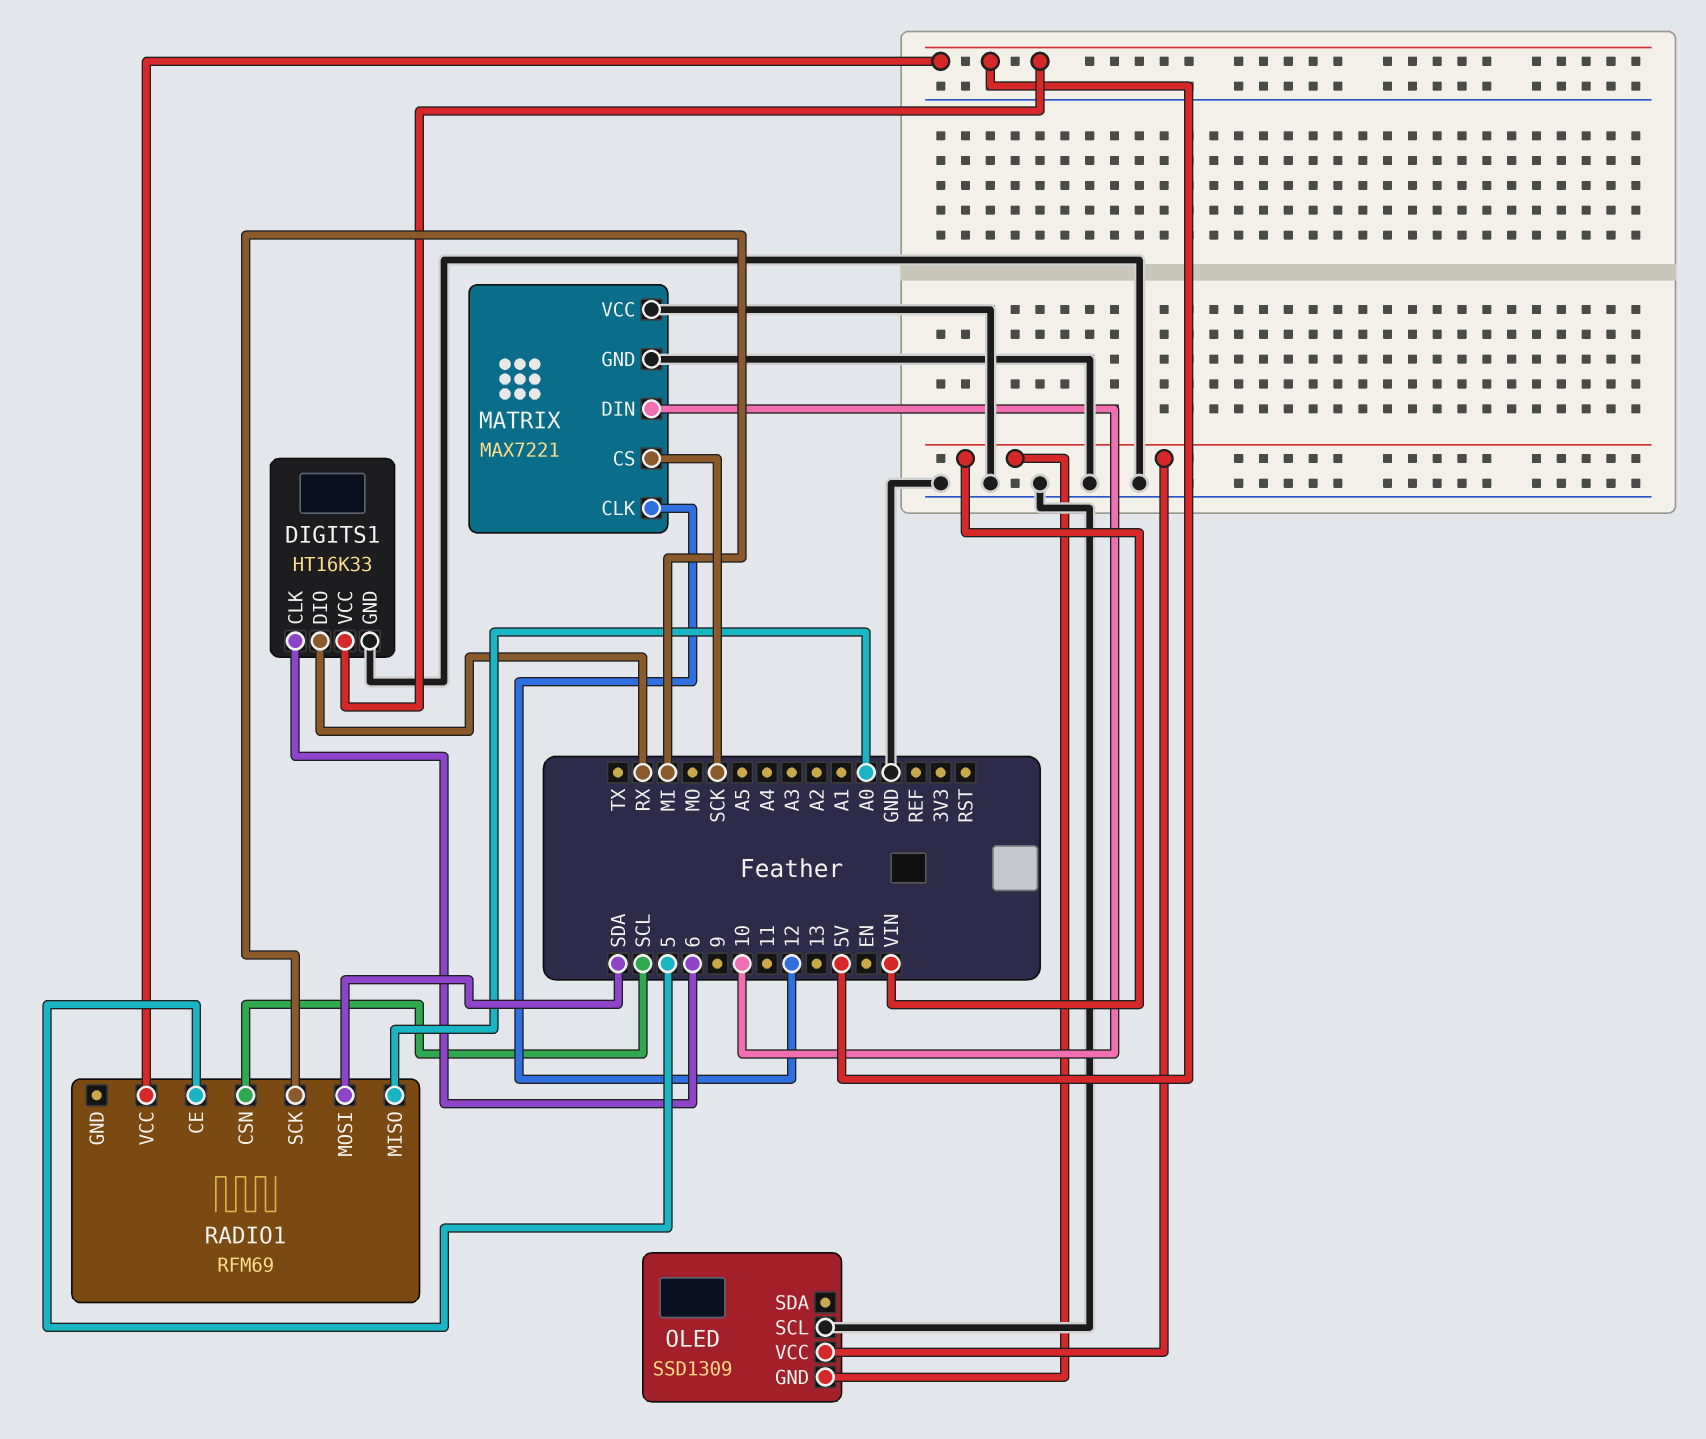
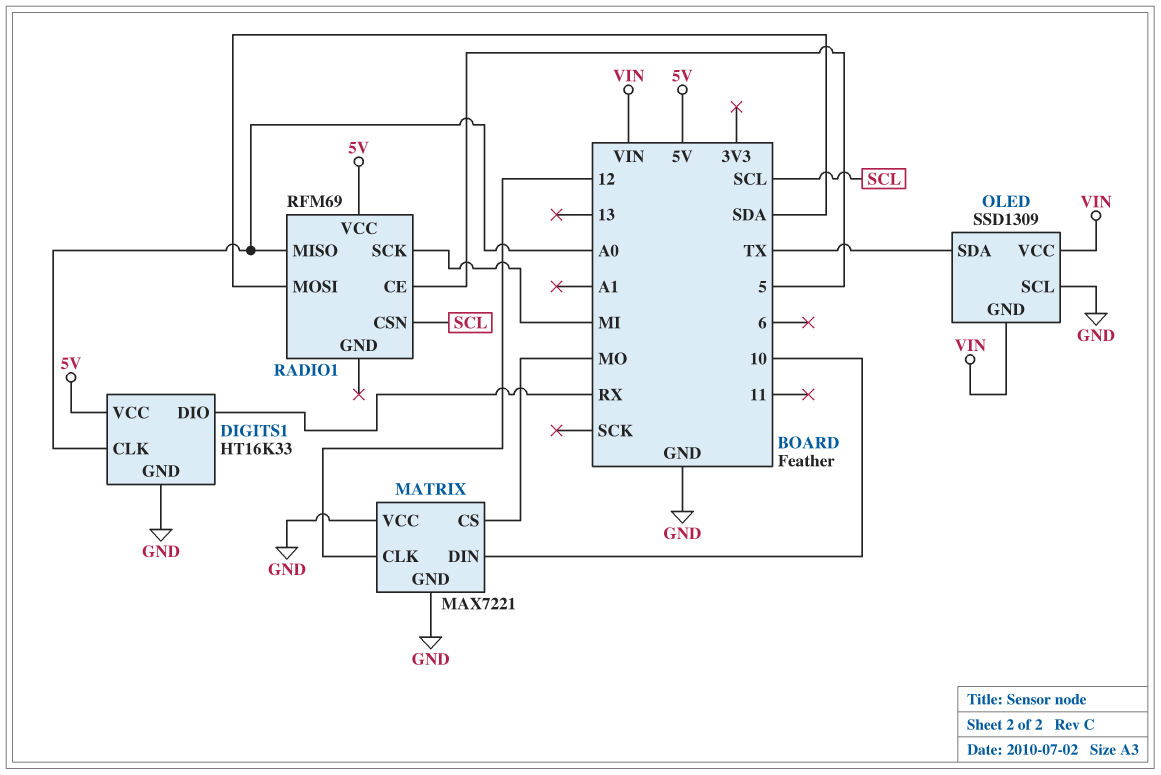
DIGITS1 pin CLK: 6 -> A0
MATRIX pin CS: SCK -> MO
OLED pin SDA: none -> TX

